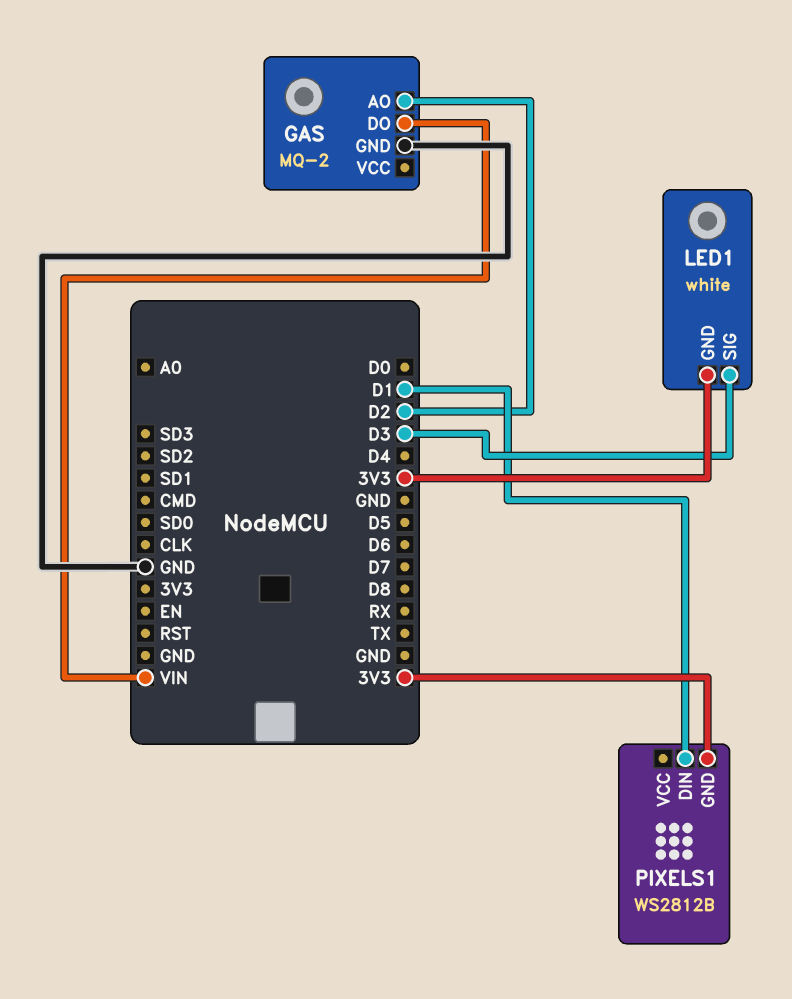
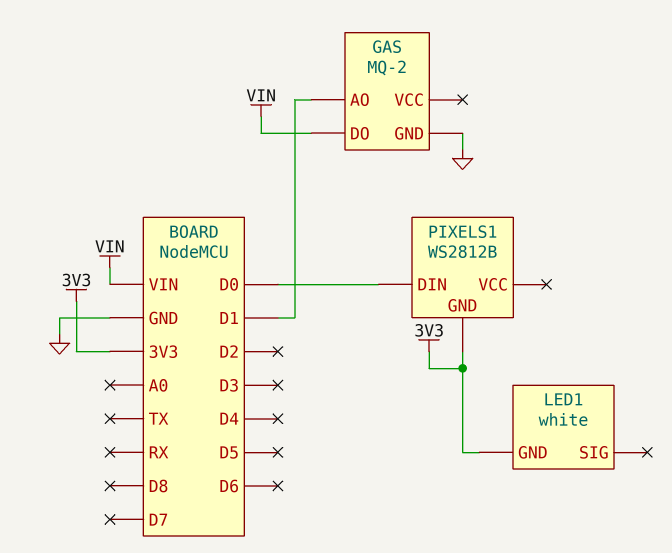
GAS pin AO: D2 -> D1
LED1 pin SIG: D3 -> none
PIXELS1 pin DIN: D1 -> D0

